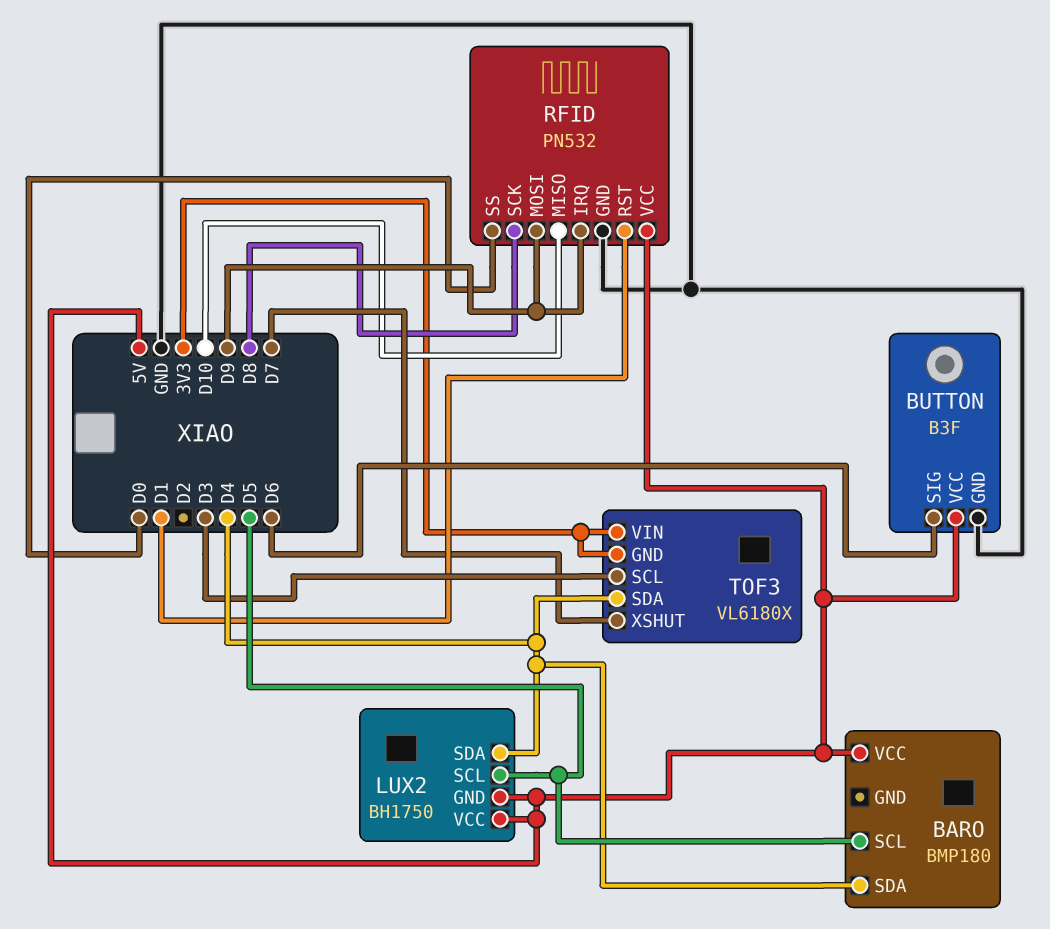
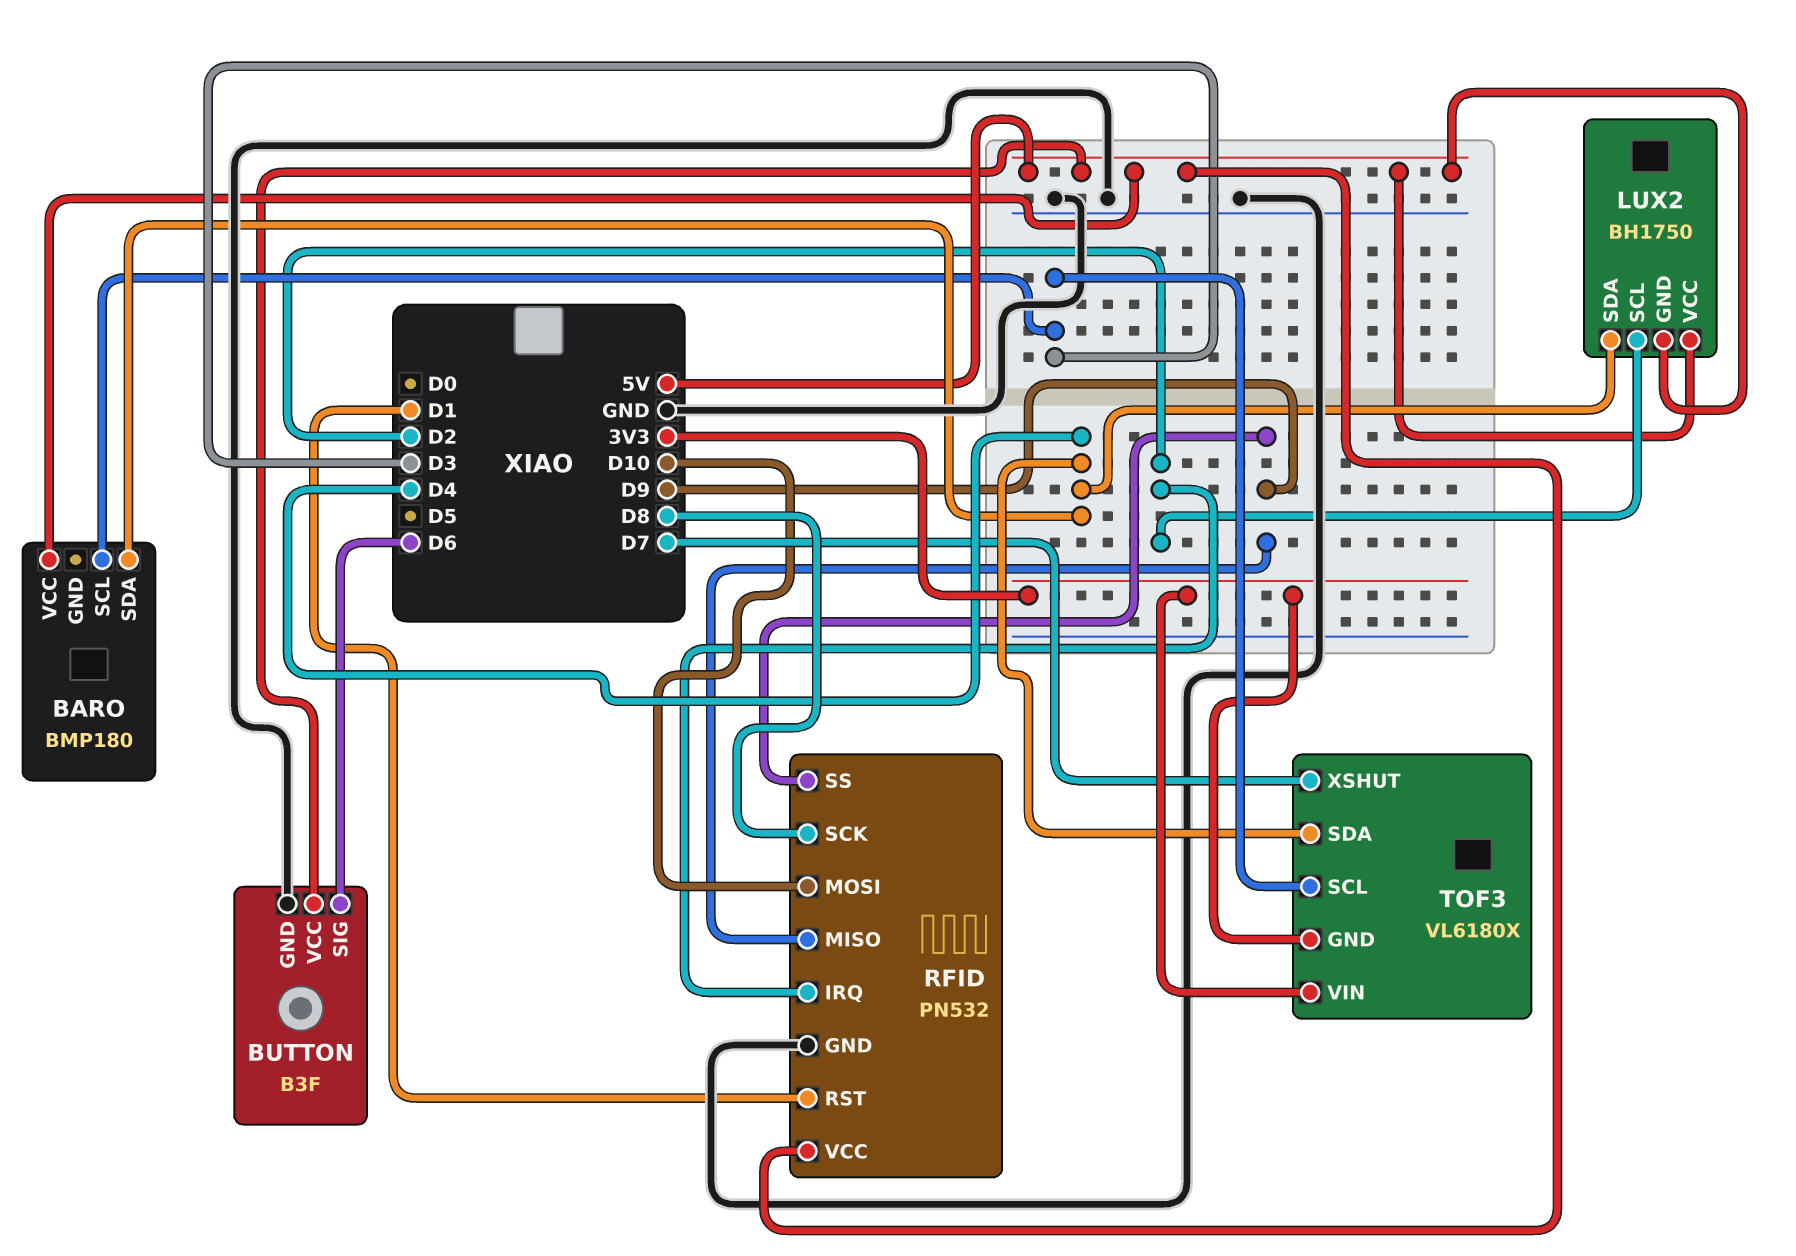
BARO pin SCL: D5 -> D3
LUX2 pin SCL: D5 -> D2
RFID pin IRQ: D9 -> D2
RFID pin MISO: D10 -> D9
RFID pin MOSI: D9 -> D10
RFID pin SS: D0 -> D9

